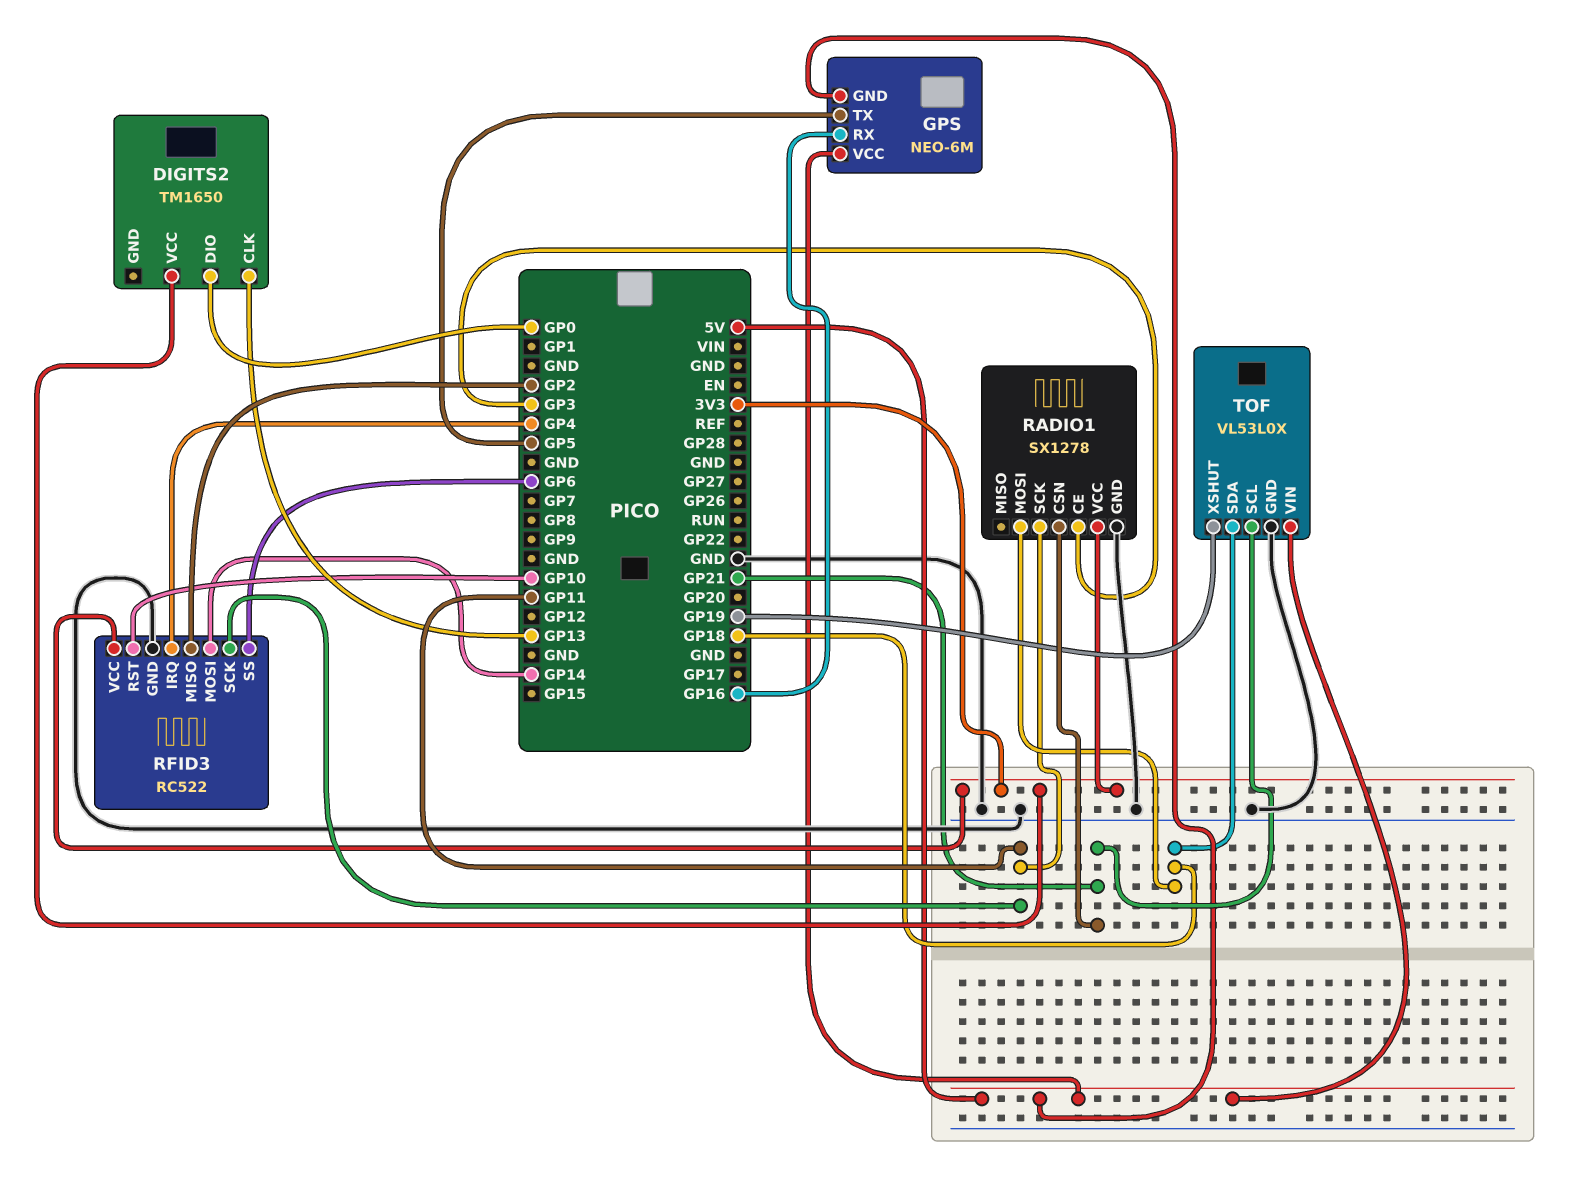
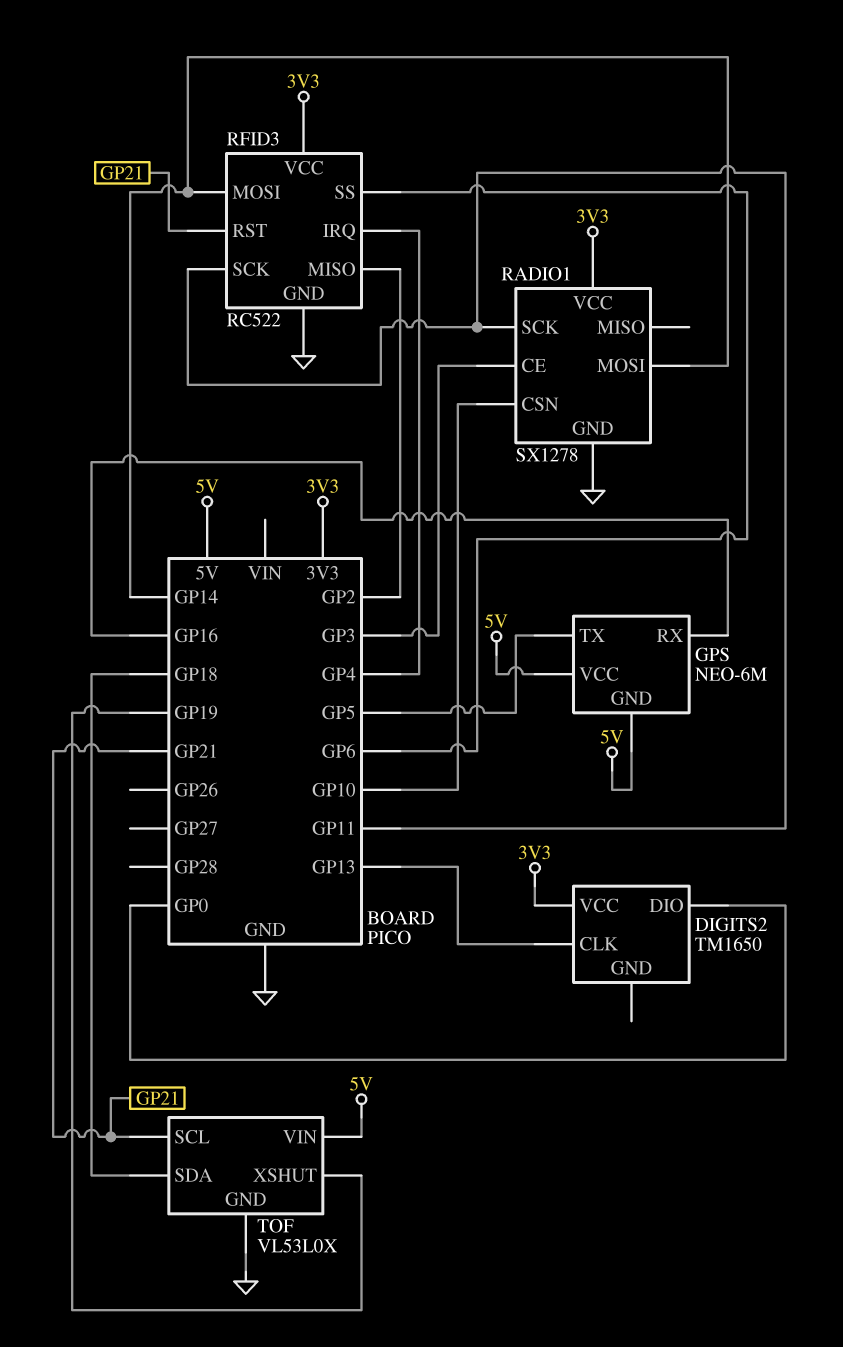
RADIO1 pin CSN: GP21 -> GP10
RADIO1 pin MOSI: GP18 -> GP14
RFID3 pin RST: GP10 -> GP21

